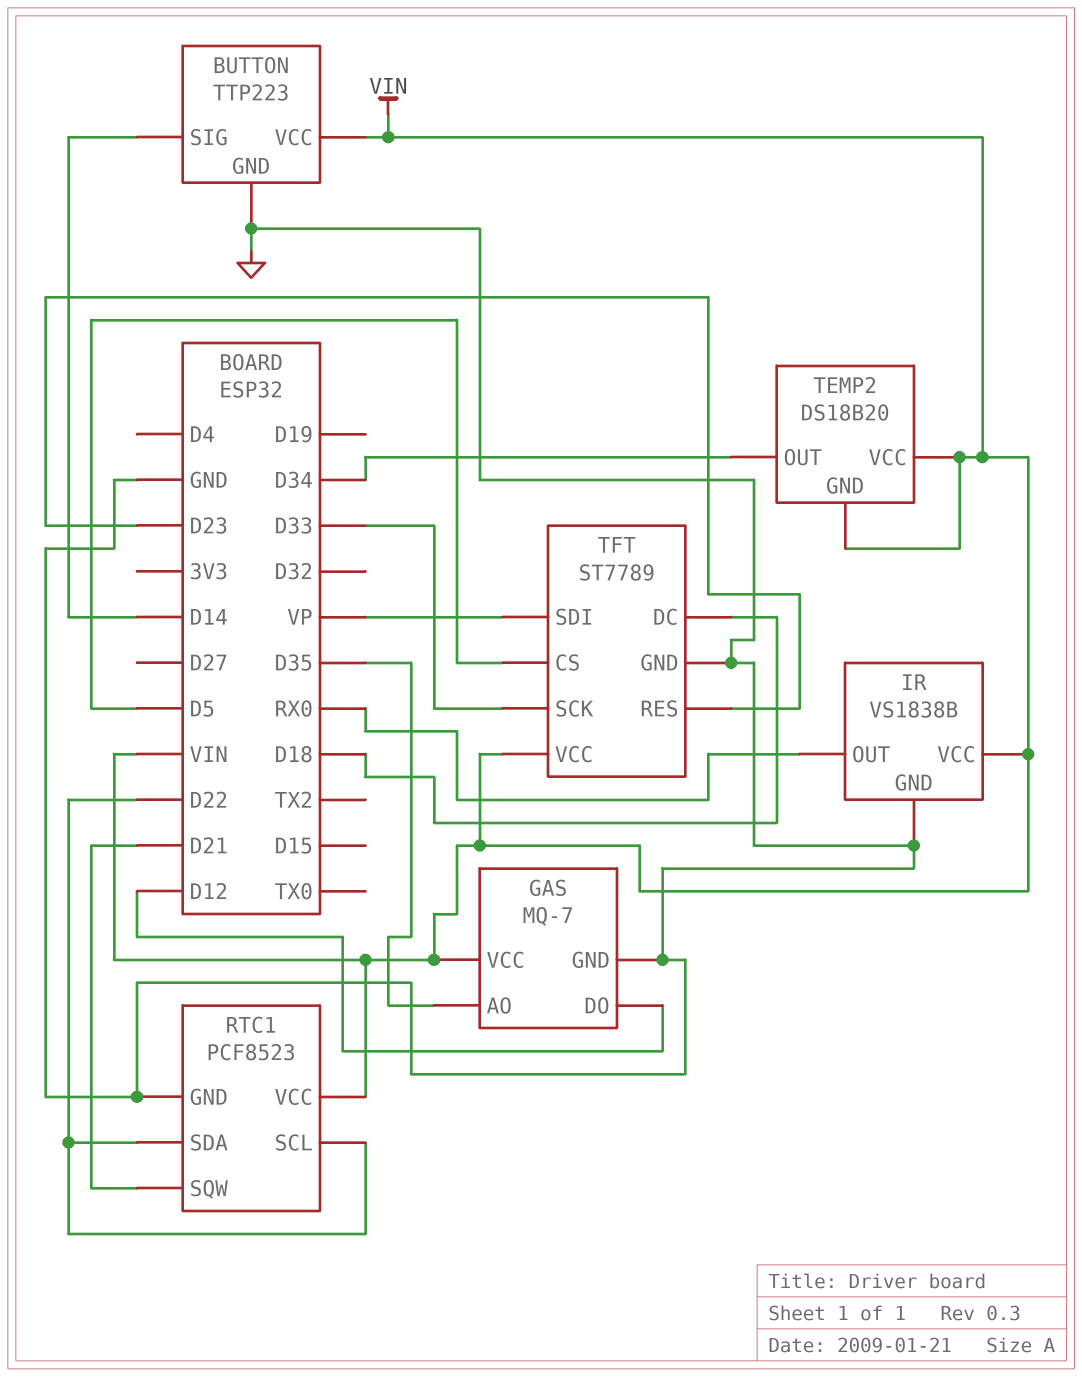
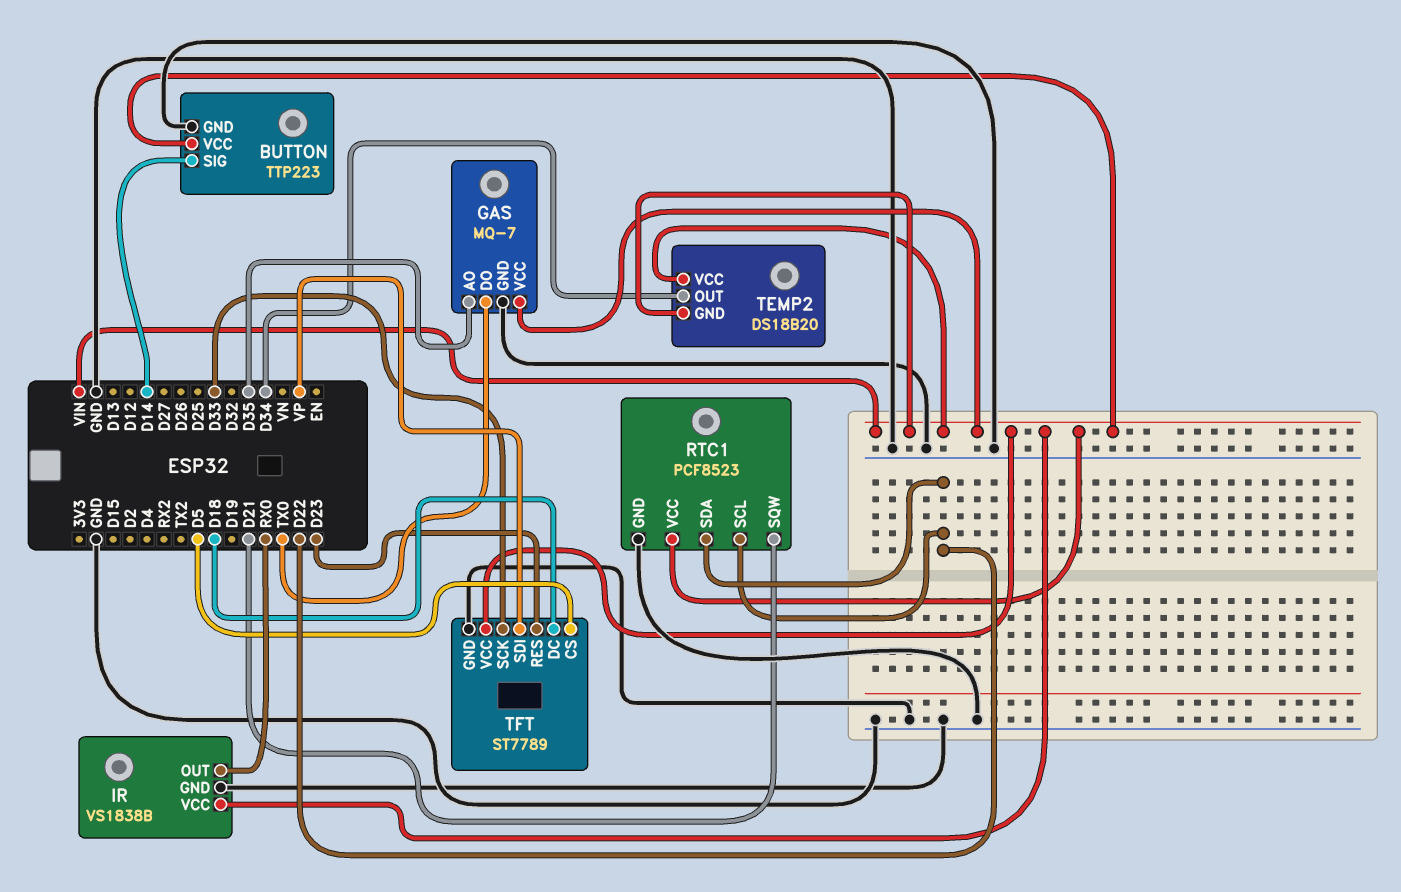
GAS pin DO: D12 -> TX0

